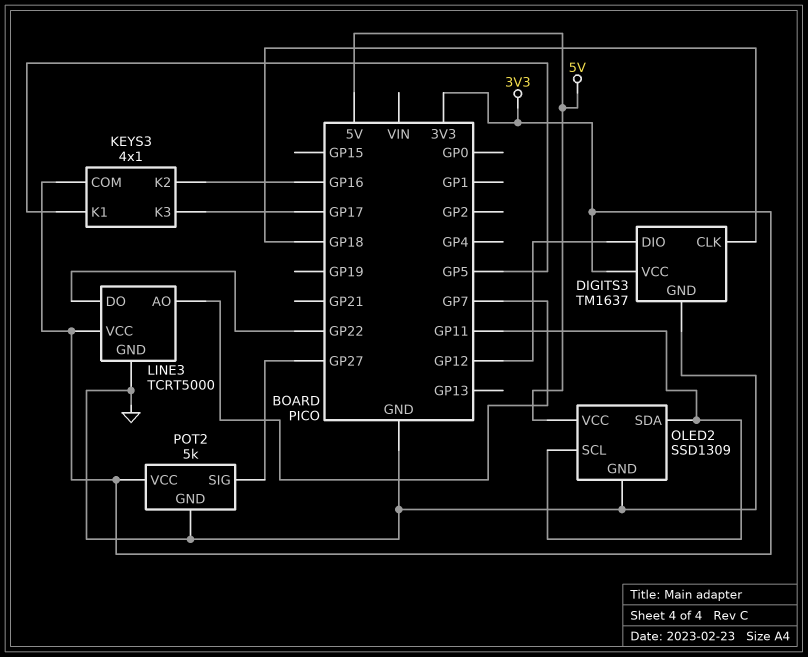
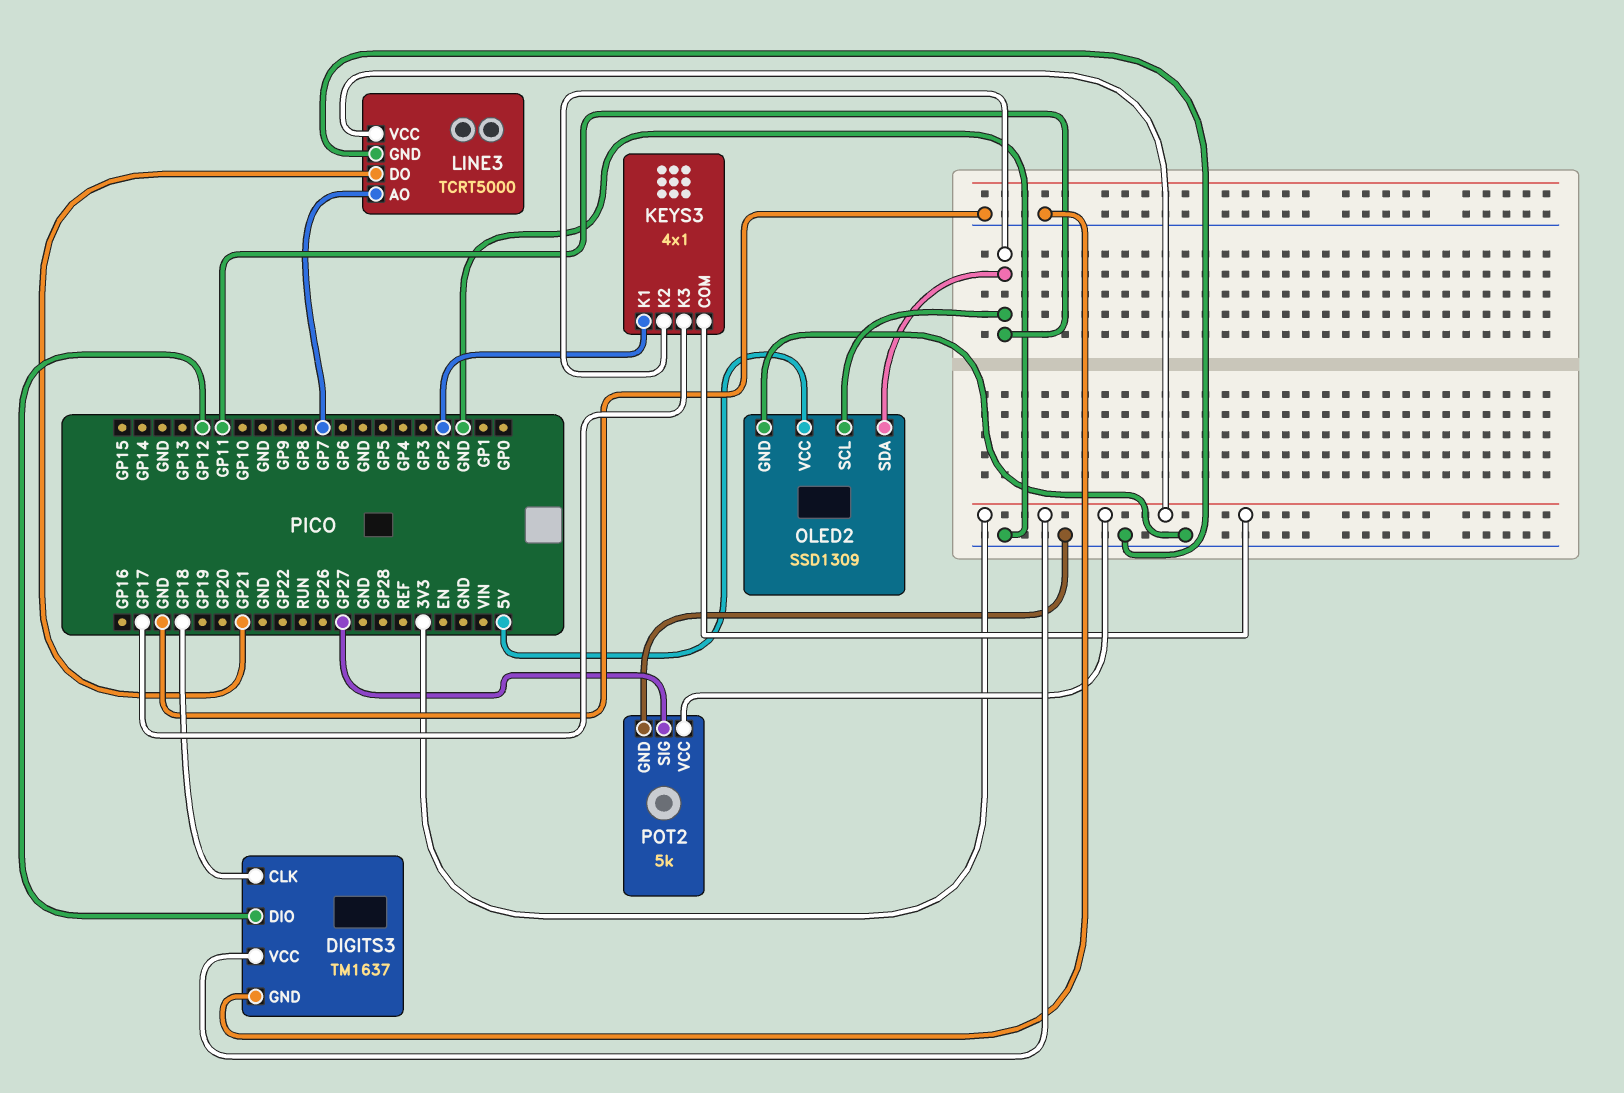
KEYS3 pin K1: GP5 -> GP2
KEYS3 pin K2: GP16 -> GP11
LINE3 pin DO: GP22 -> GP21

